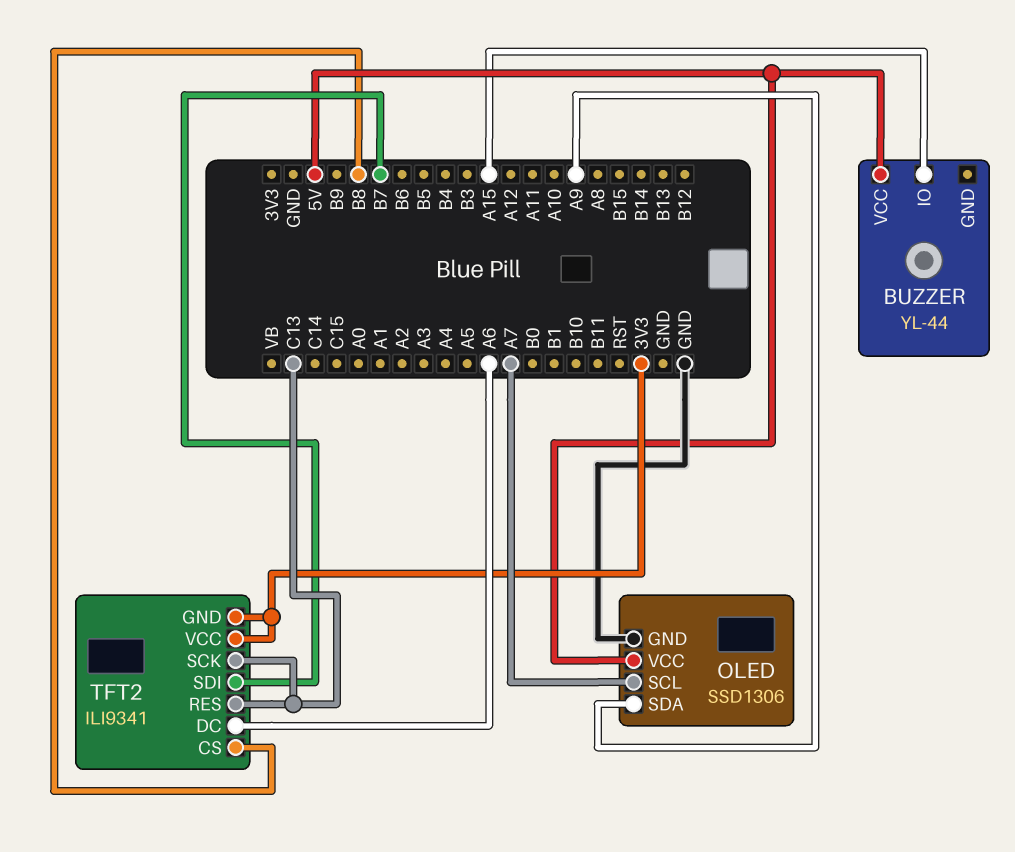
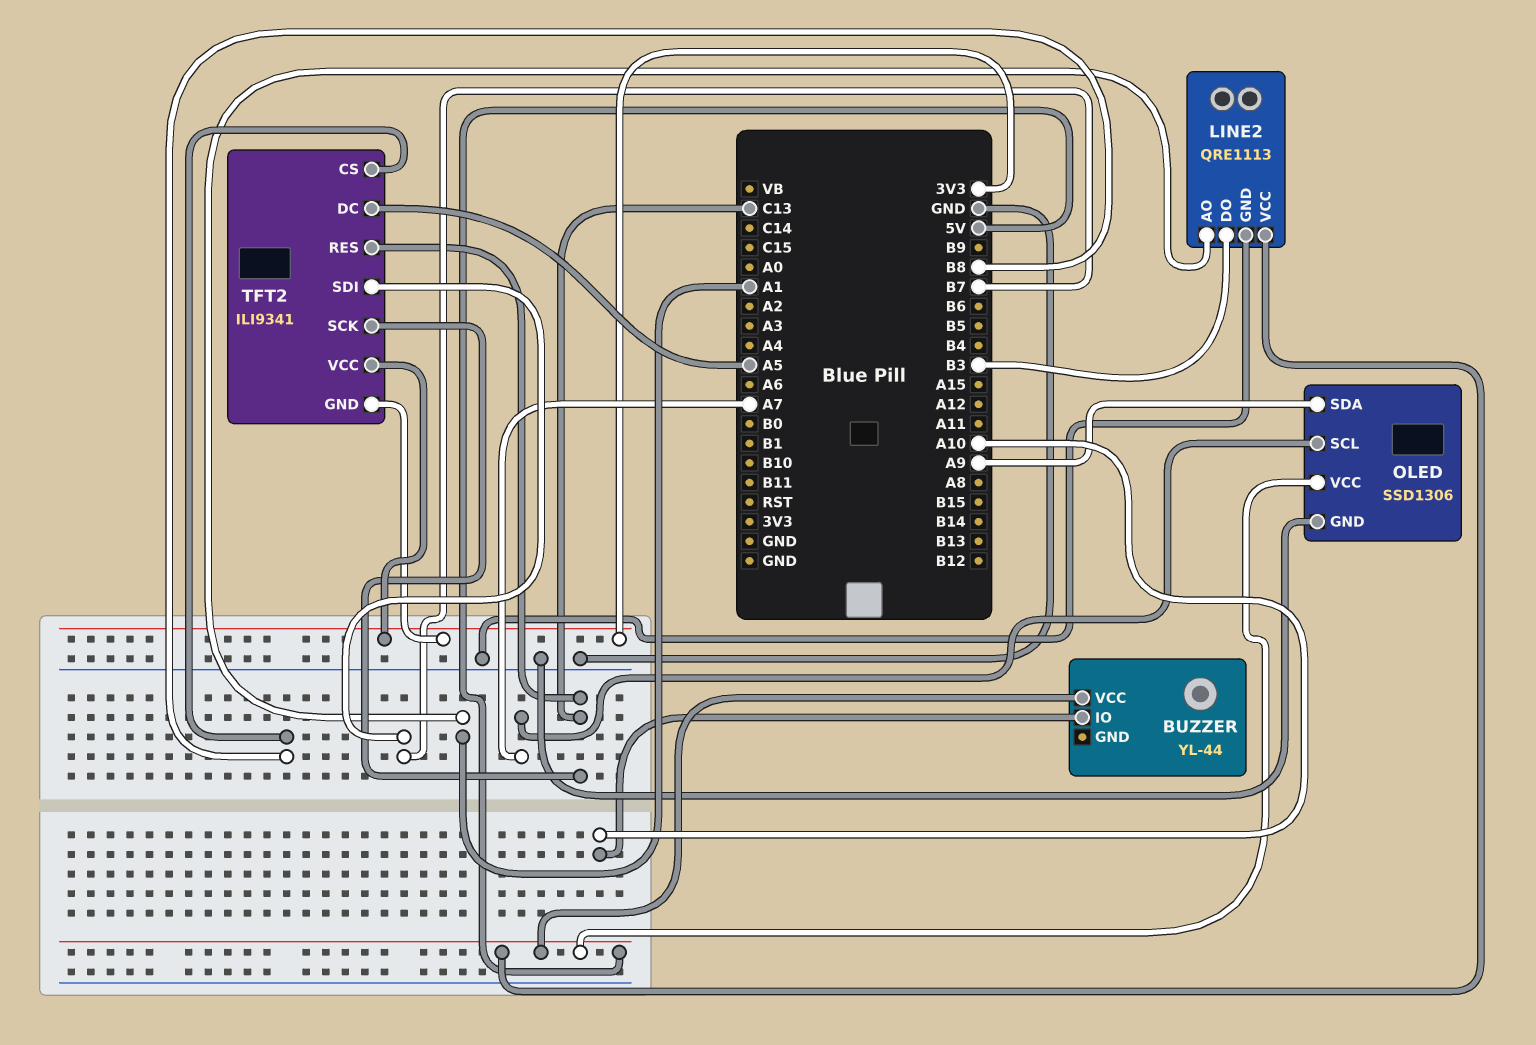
BUZZER pin IO: A15 -> A10
LINE2: none -> QRE1113
LINE2 pin AO: none -> A1
LINE2 pin DO: none -> B3
LINE2 pin GND: none -> GND
LINE2 pin VCC: none -> 5V
TFT2 pin DC: A6 -> A5

